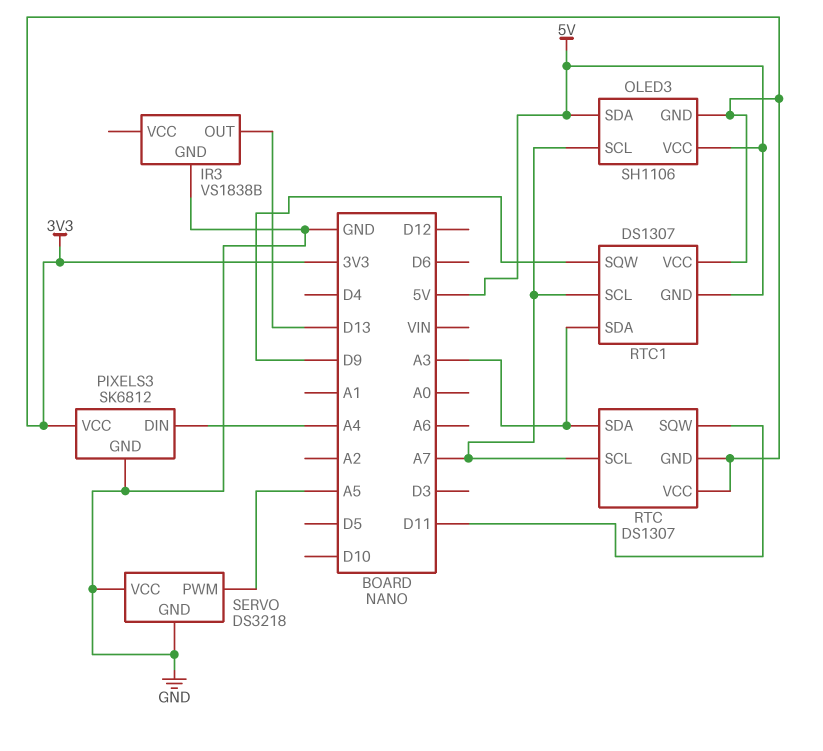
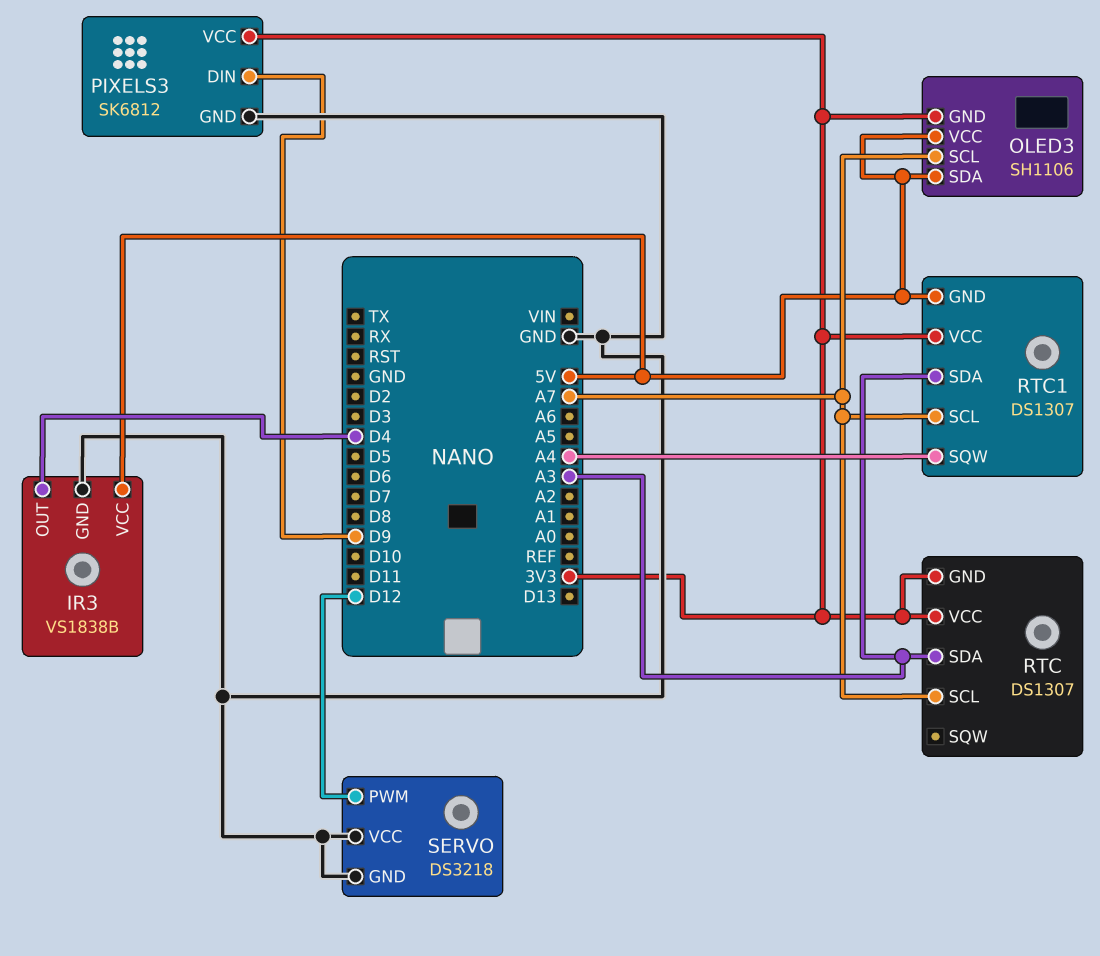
IR3 pin OUT: D13 -> D4
IR3 pin VCC: none -> 5V
PIXELS3 pin DIN: A4 -> D9
RTC pin SQW: D11 -> none
RTC1 pin SQW: D9 -> A4
SERVO pin PWM: A5 -> D12

